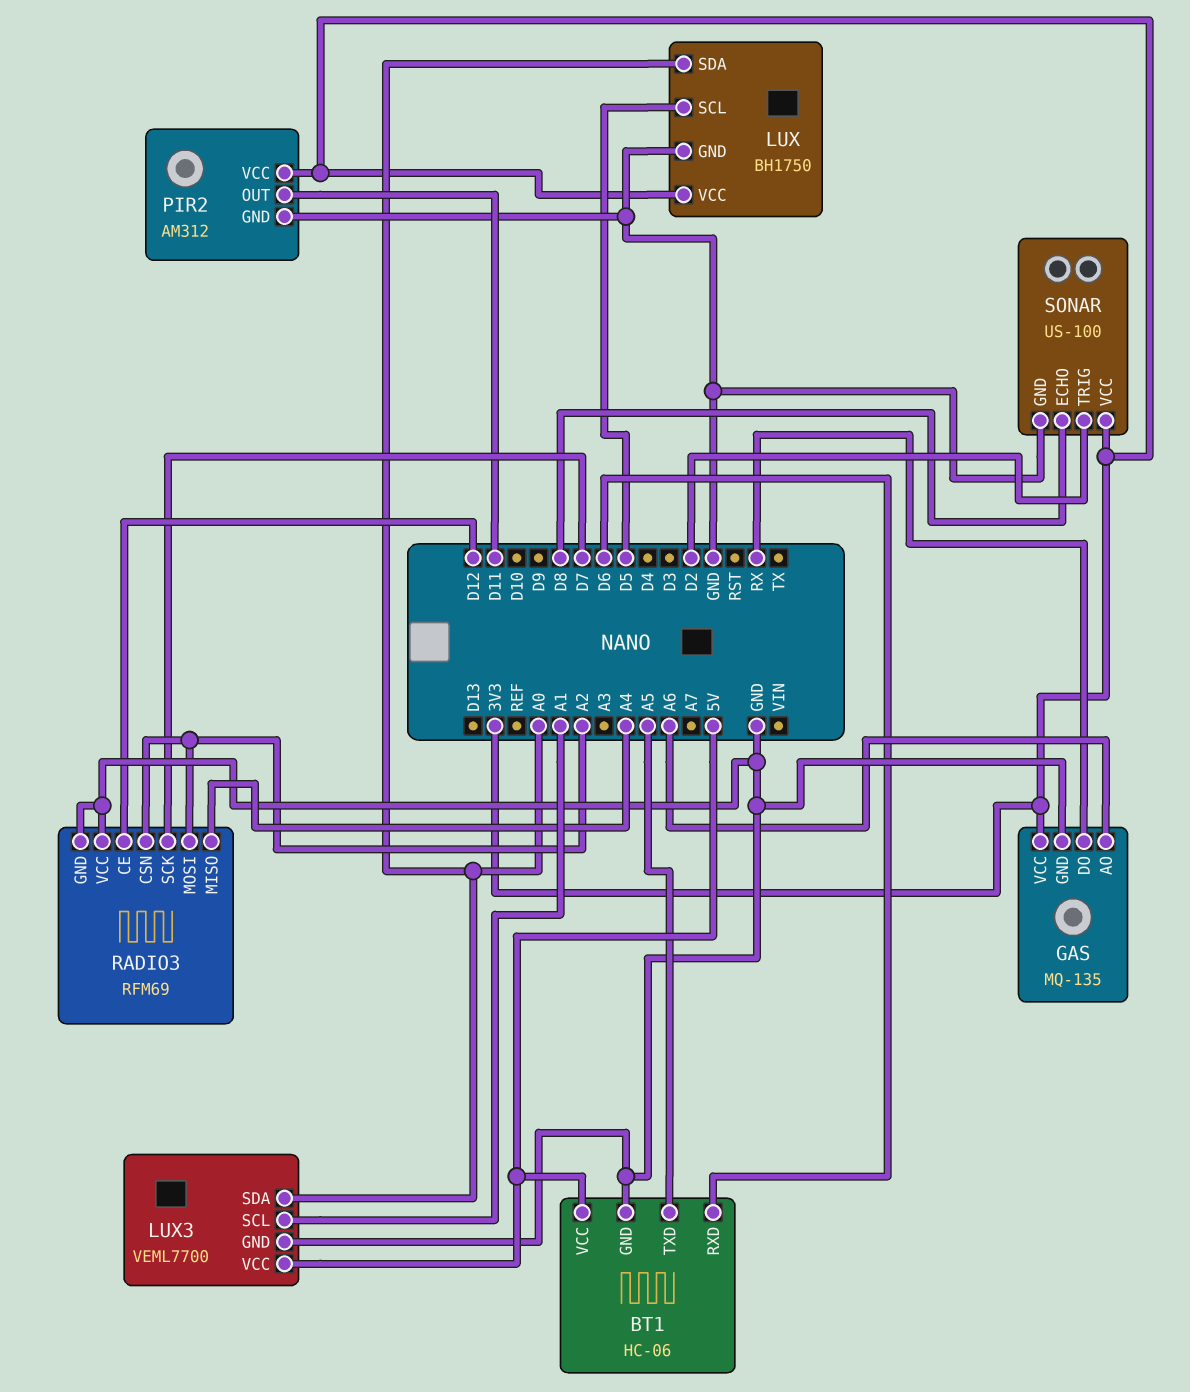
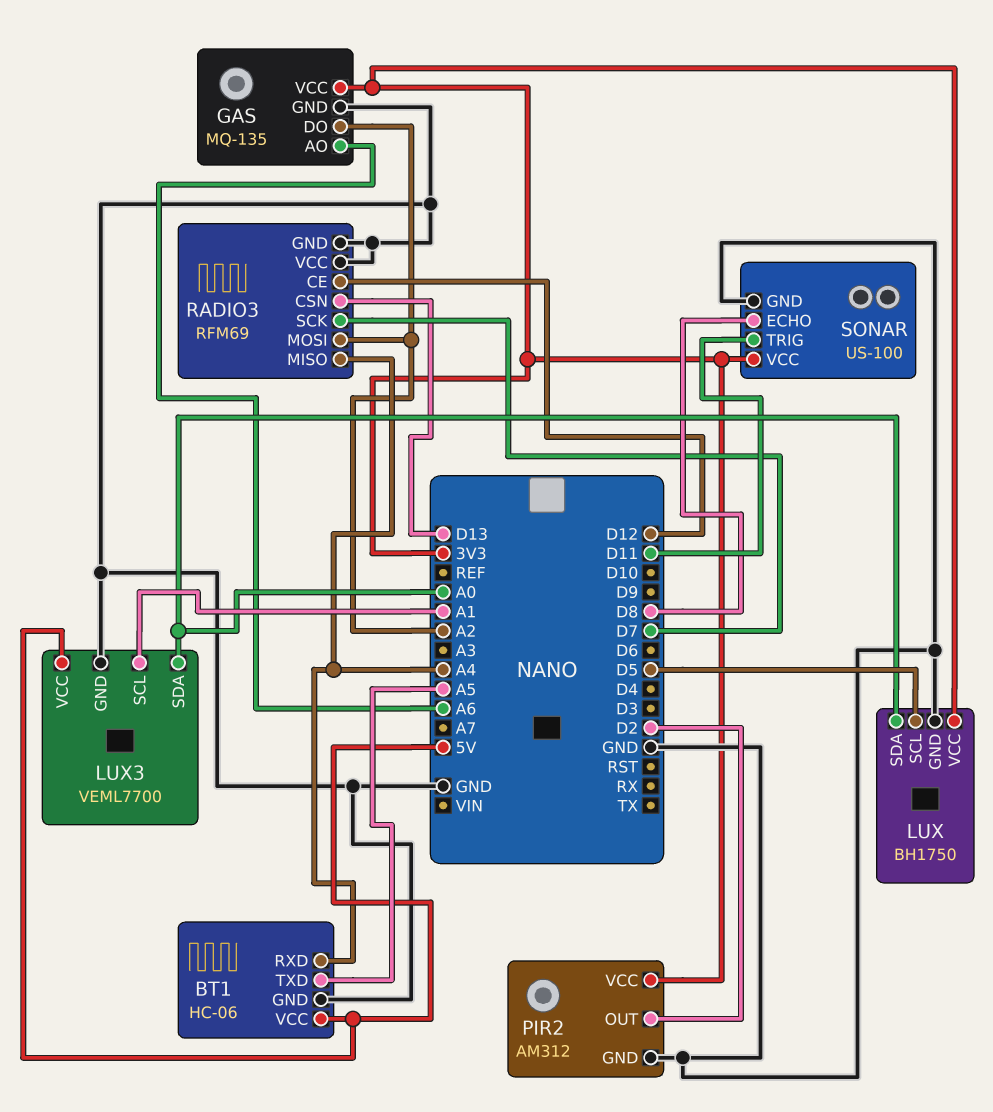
BT1 pin RXD: D6 -> A4
GAS pin DO: RX -> A2
PIR2 pin OUT: D11 -> D2
RADIO3 pin CSN: A2 -> D13
SONAR pin TRIG: D2 -> D11

